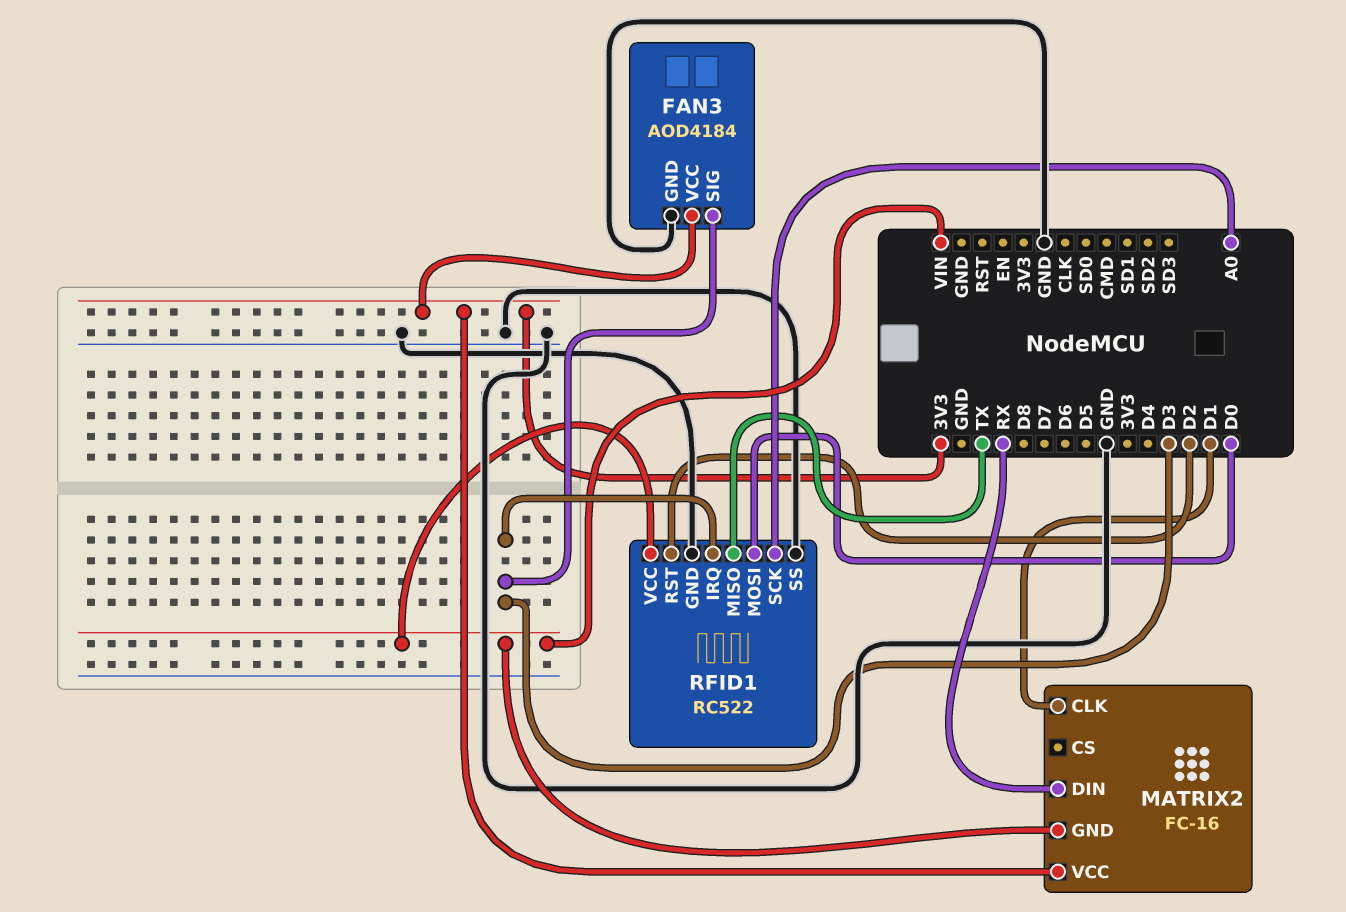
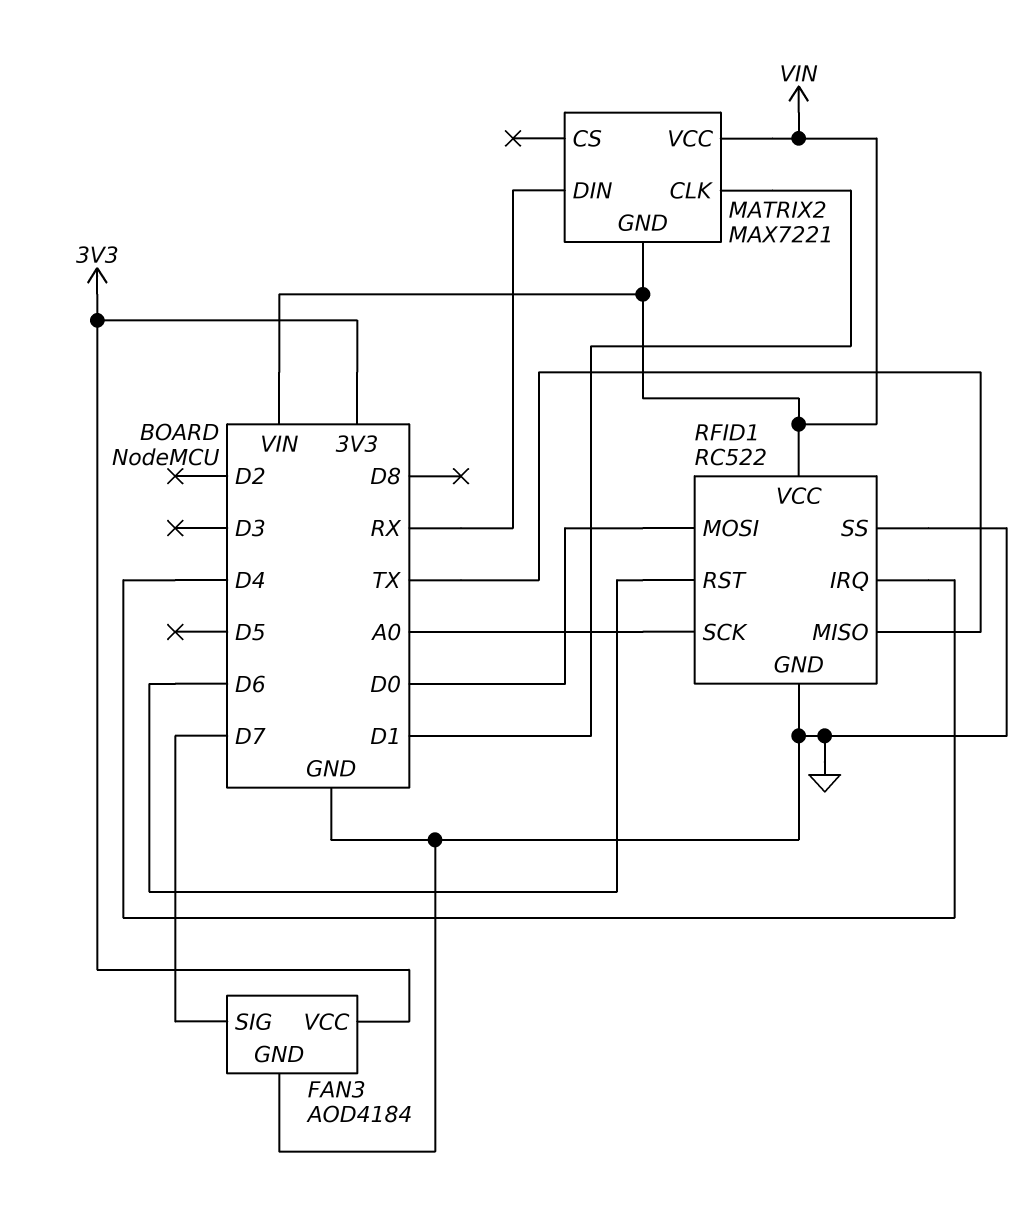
FAN3 pin SIG: D3 -> D7
MATRIX2: FC-16 -> MAX7221
MATRIX2 pin VCC: 3V3 -> VIN
RFID1 pin IRQ: D3 -> D4
RFID1 pin RST: D2 -> D6

